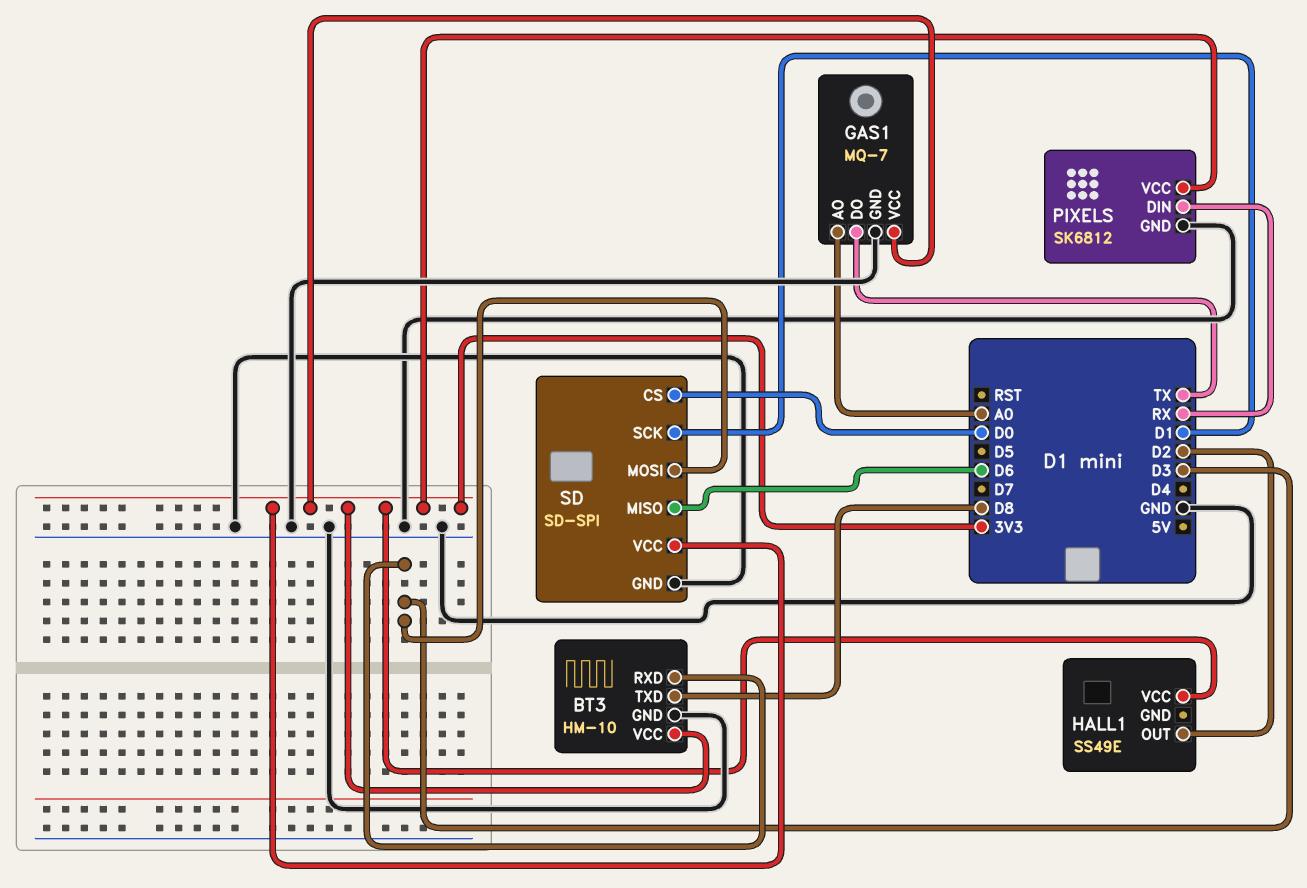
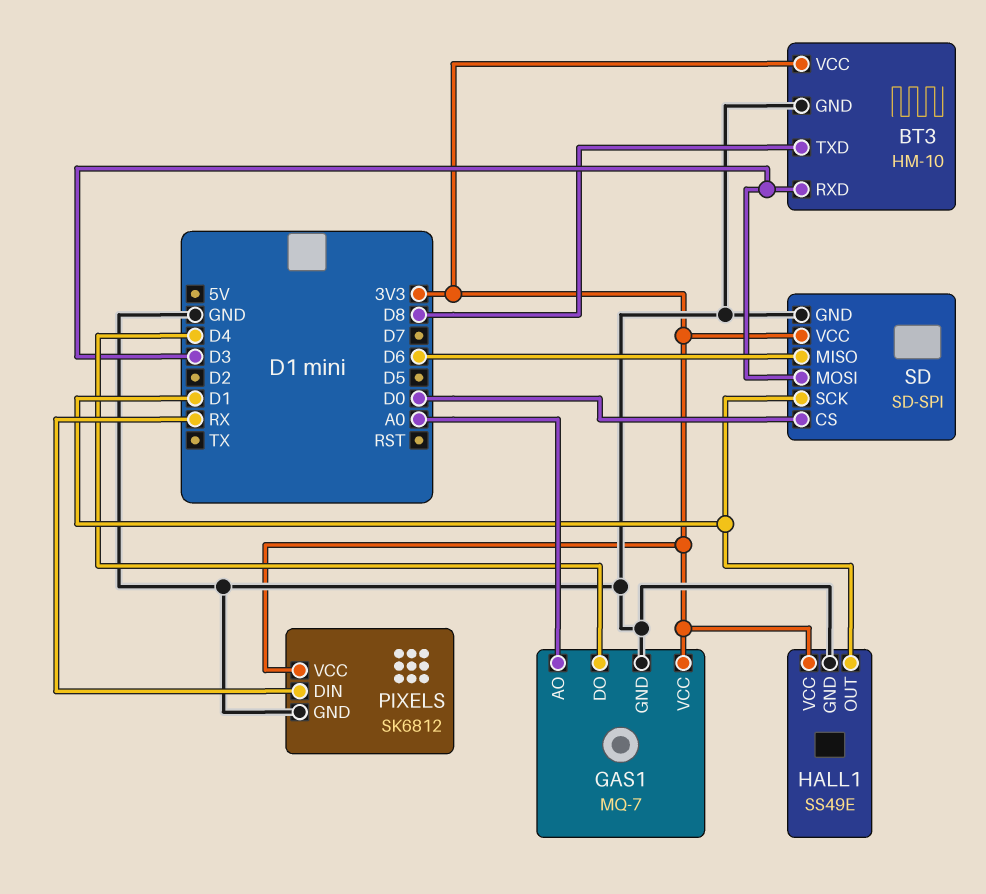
GAS1 pin DO: TX -> D4
HALL1 pin GND: none -> GND
HALL1 pin OUT: D2 -> D1

